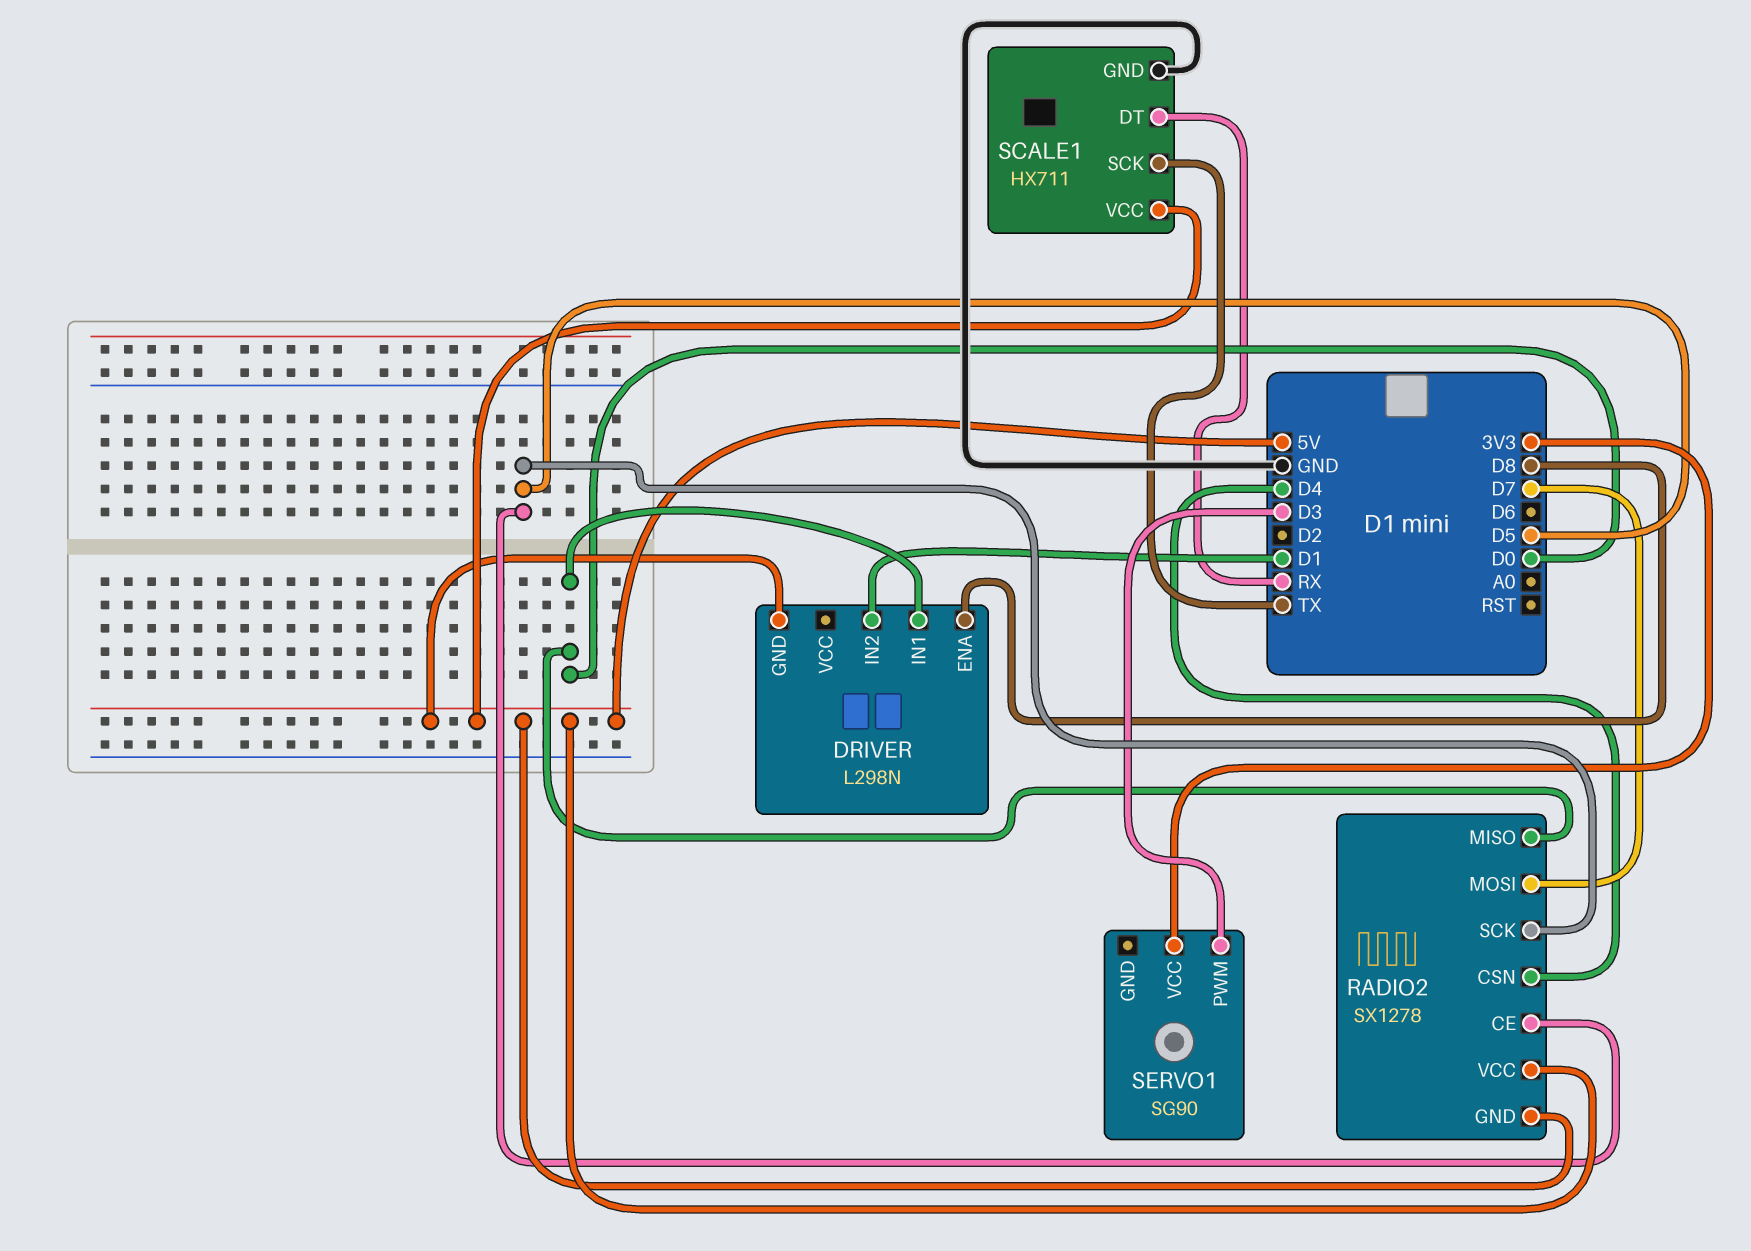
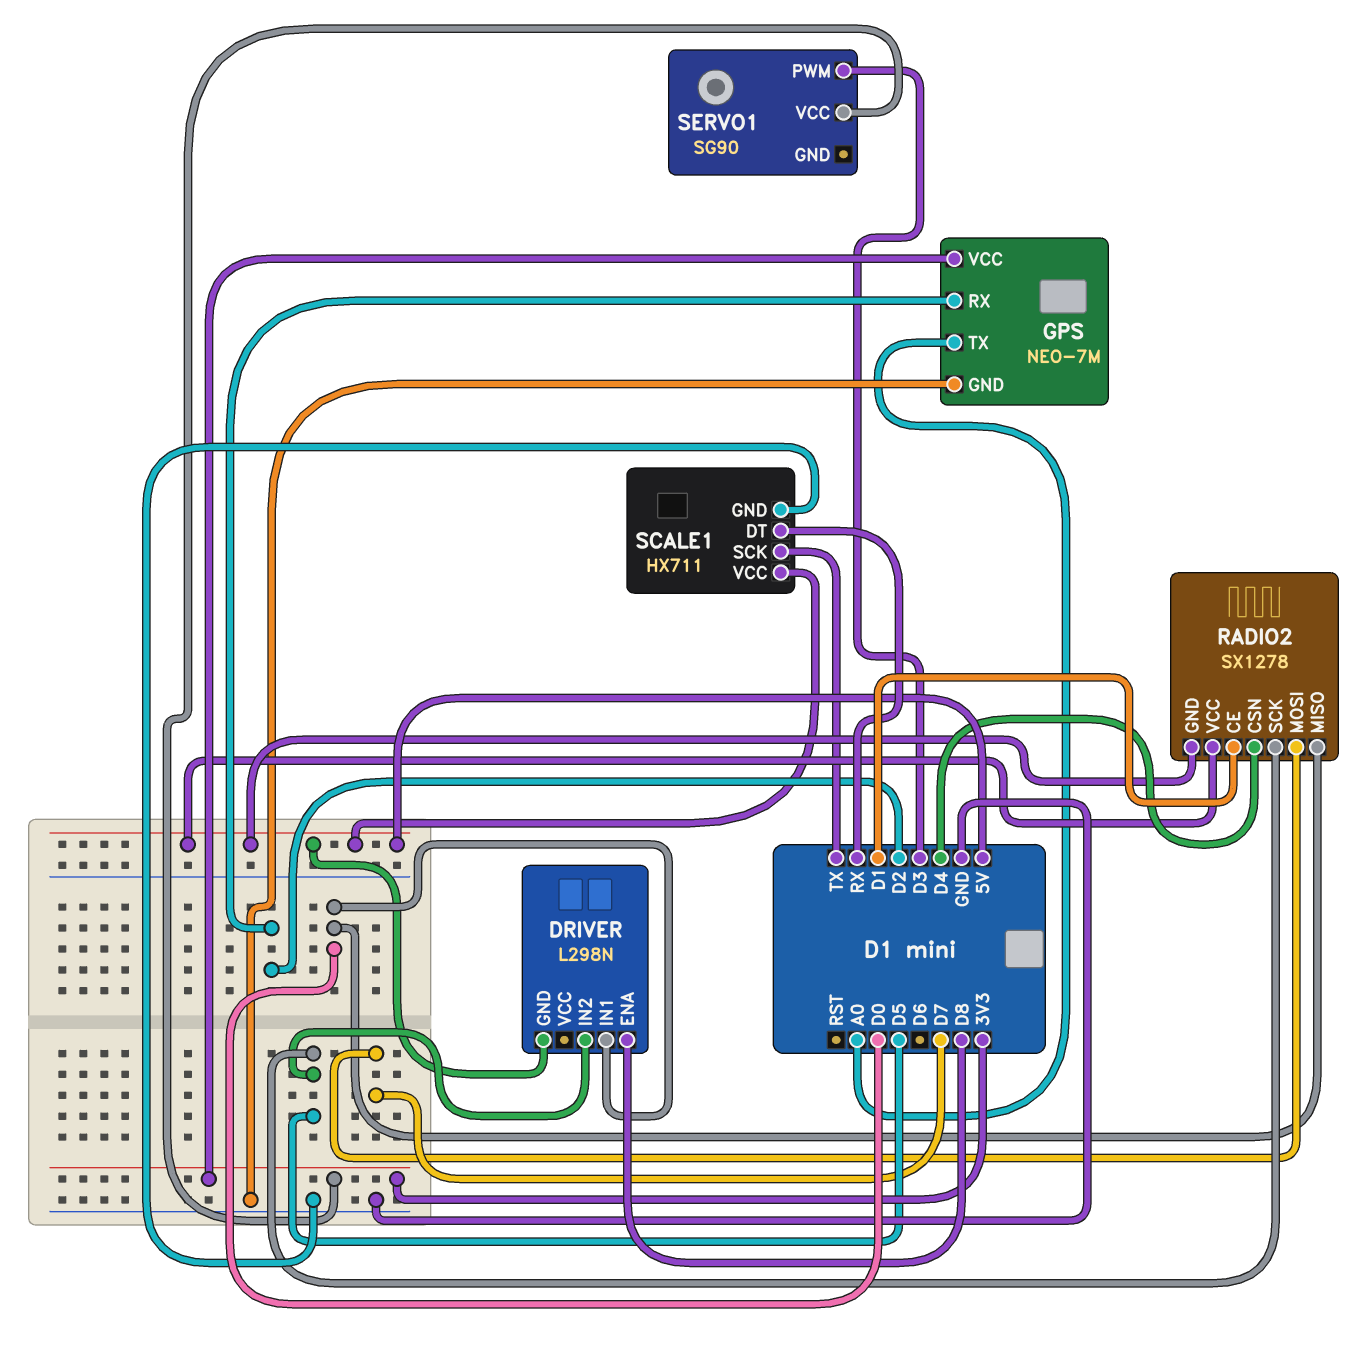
DRIVER pin IN2: D1 -> D5
GPS: none -> NEO-7M
GPS pin GND: none -> GND
GPS pin RX: none -> D2
GPS pin TX: none -> A0
GPS pin VCC: none -> 3V3
RADIO2 pin CE: D5 -> D1

